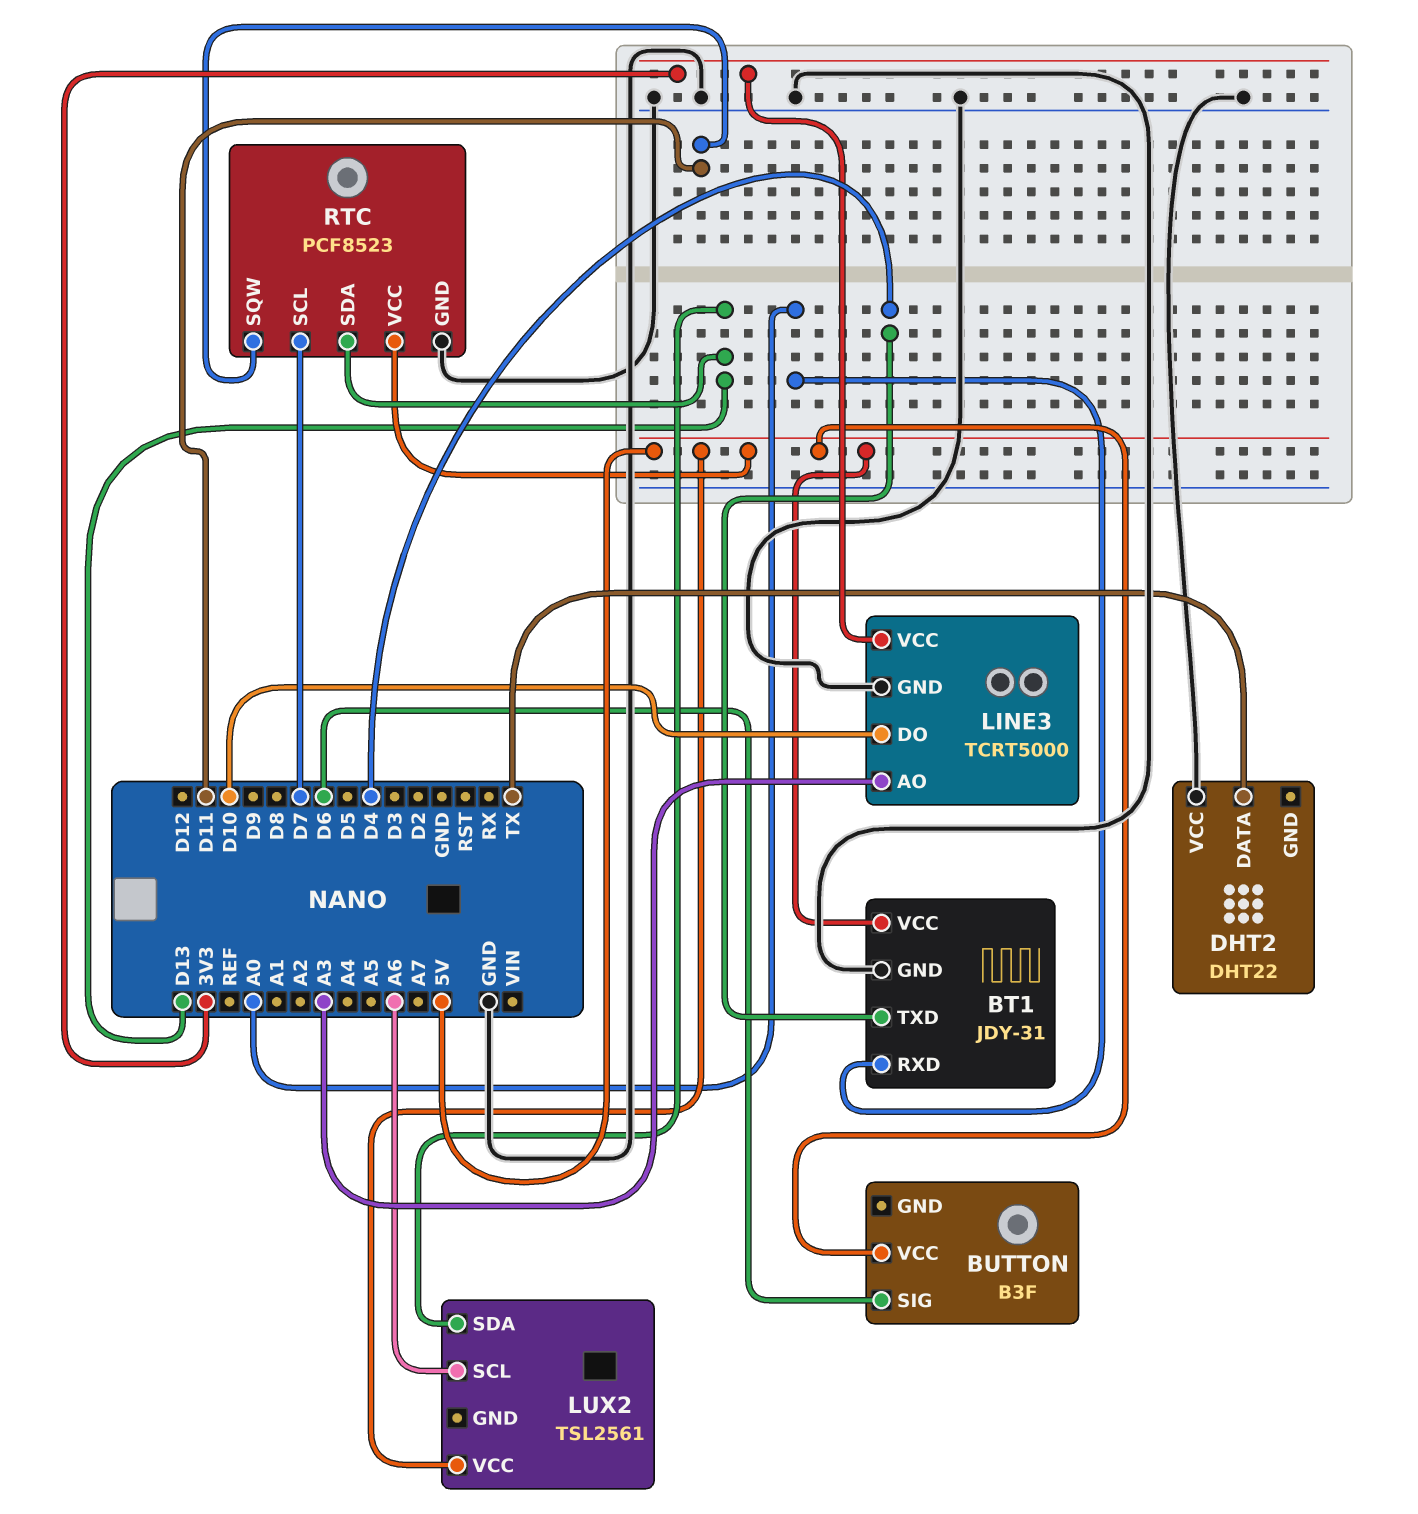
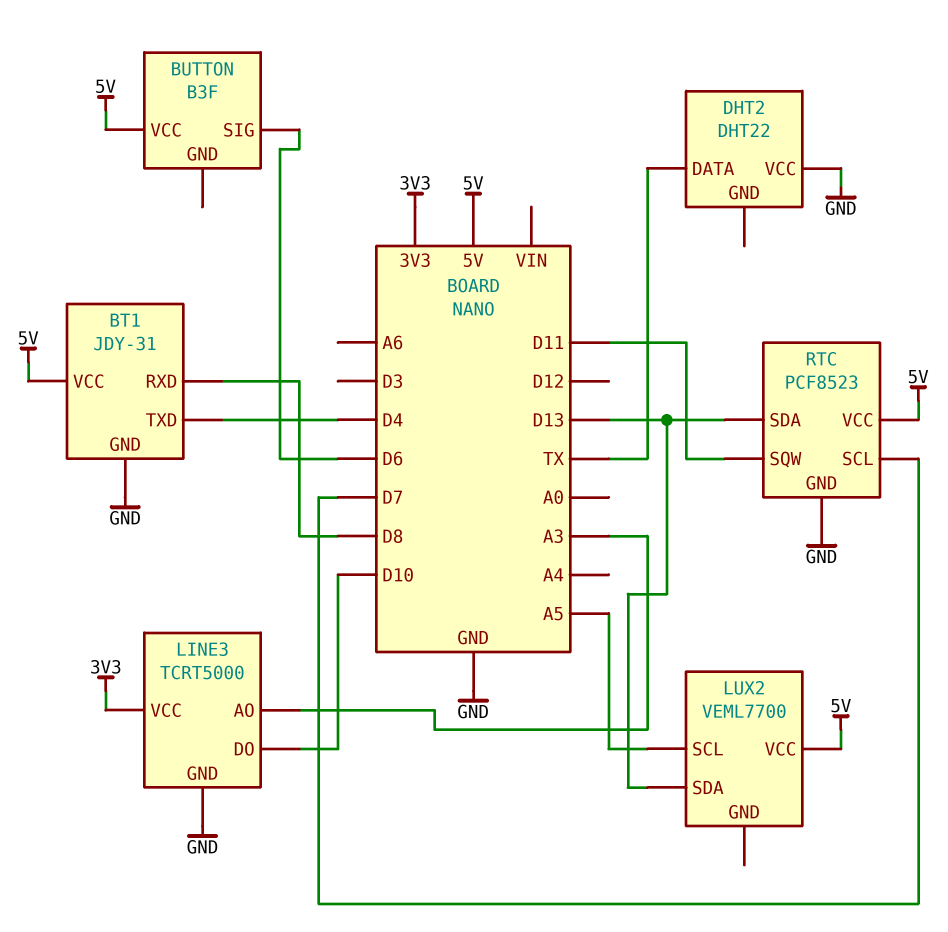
BT1 pin RXD: A0 -> D8
LUX2: TSL2561 -> VEML7700
LUX2 pin SCL: A6 -> A5

